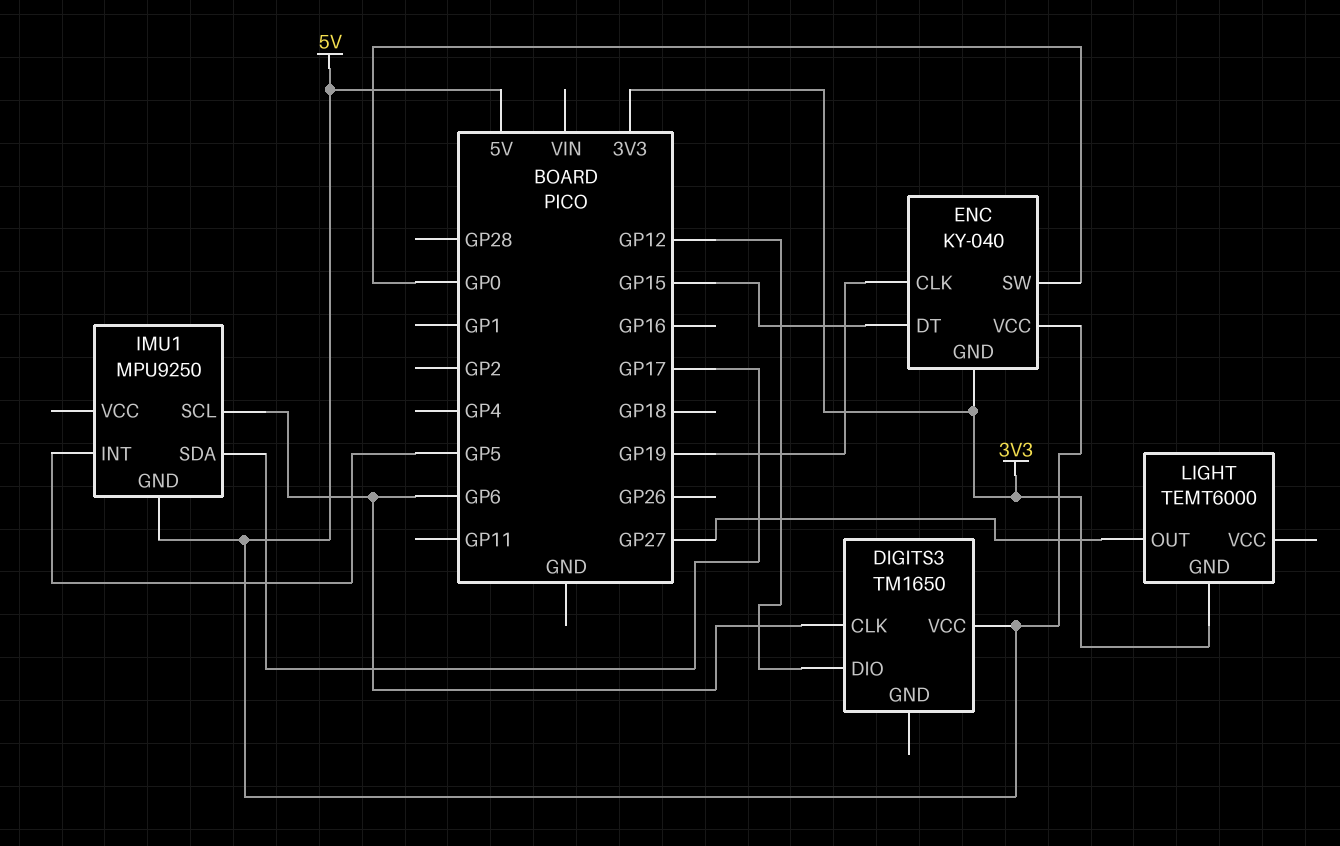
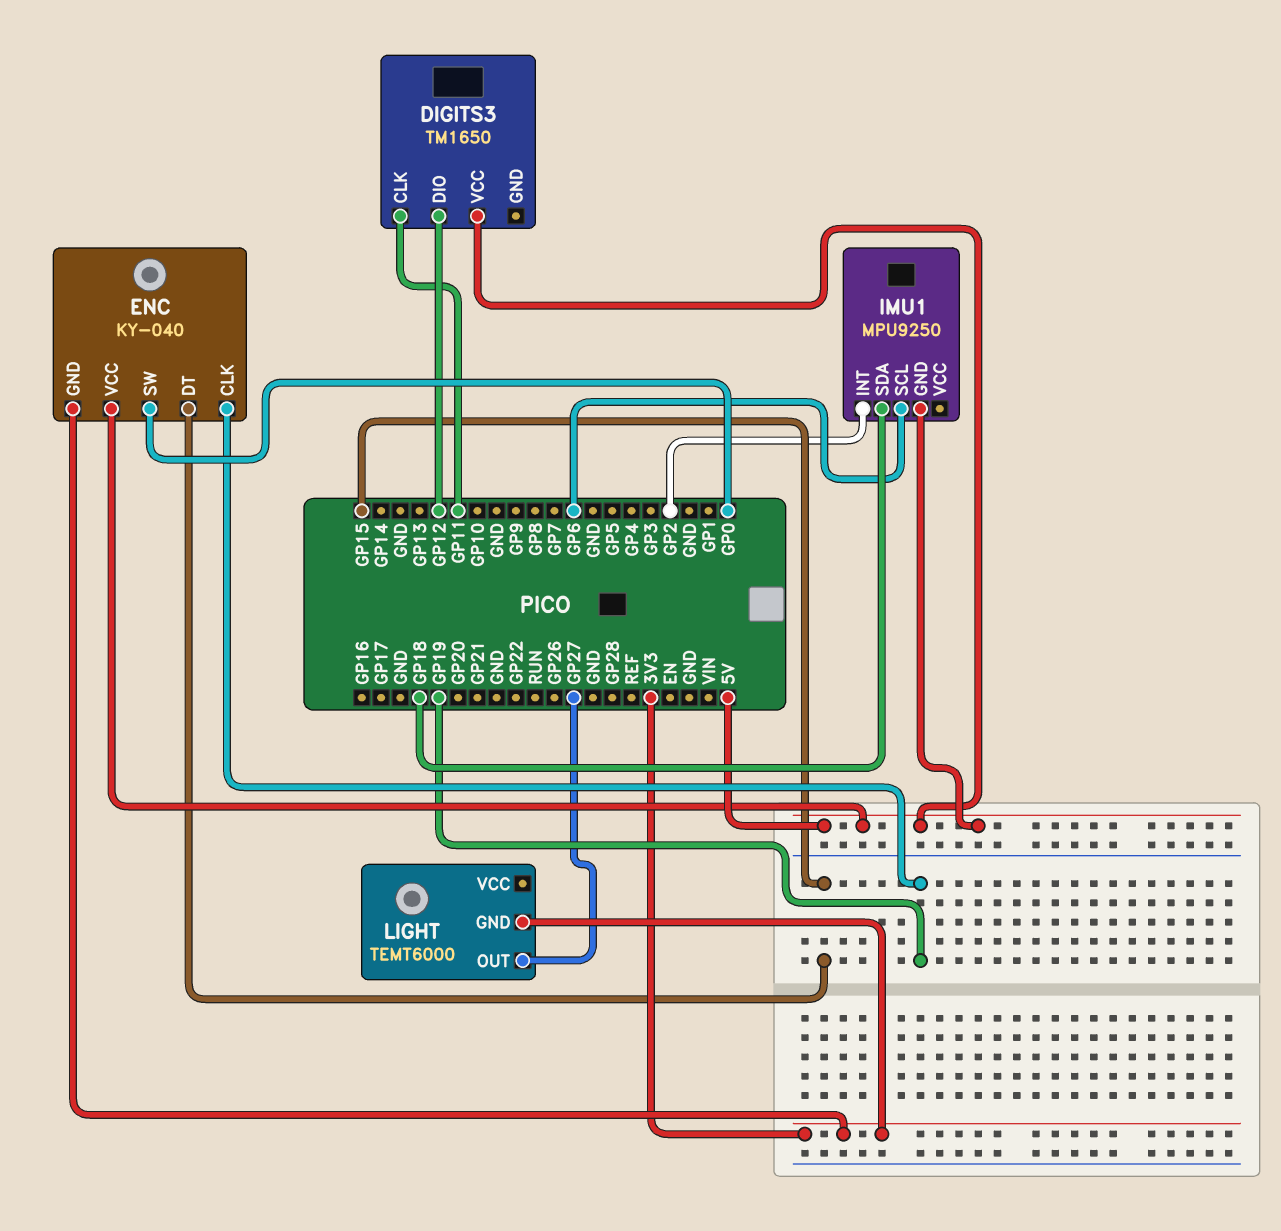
DIGITS3 pin CLK: GP6 -> GP11
IMU1 pin INT: GP5 -> GP2
IMU1 pin SDA: GP17 -> GP18

